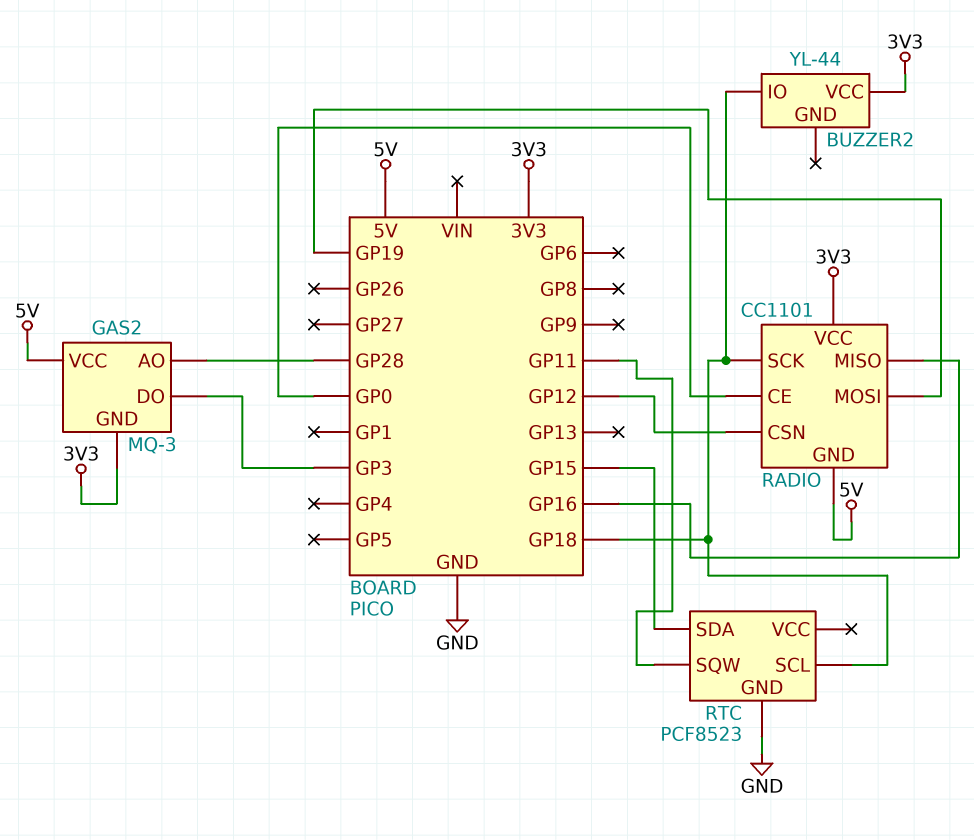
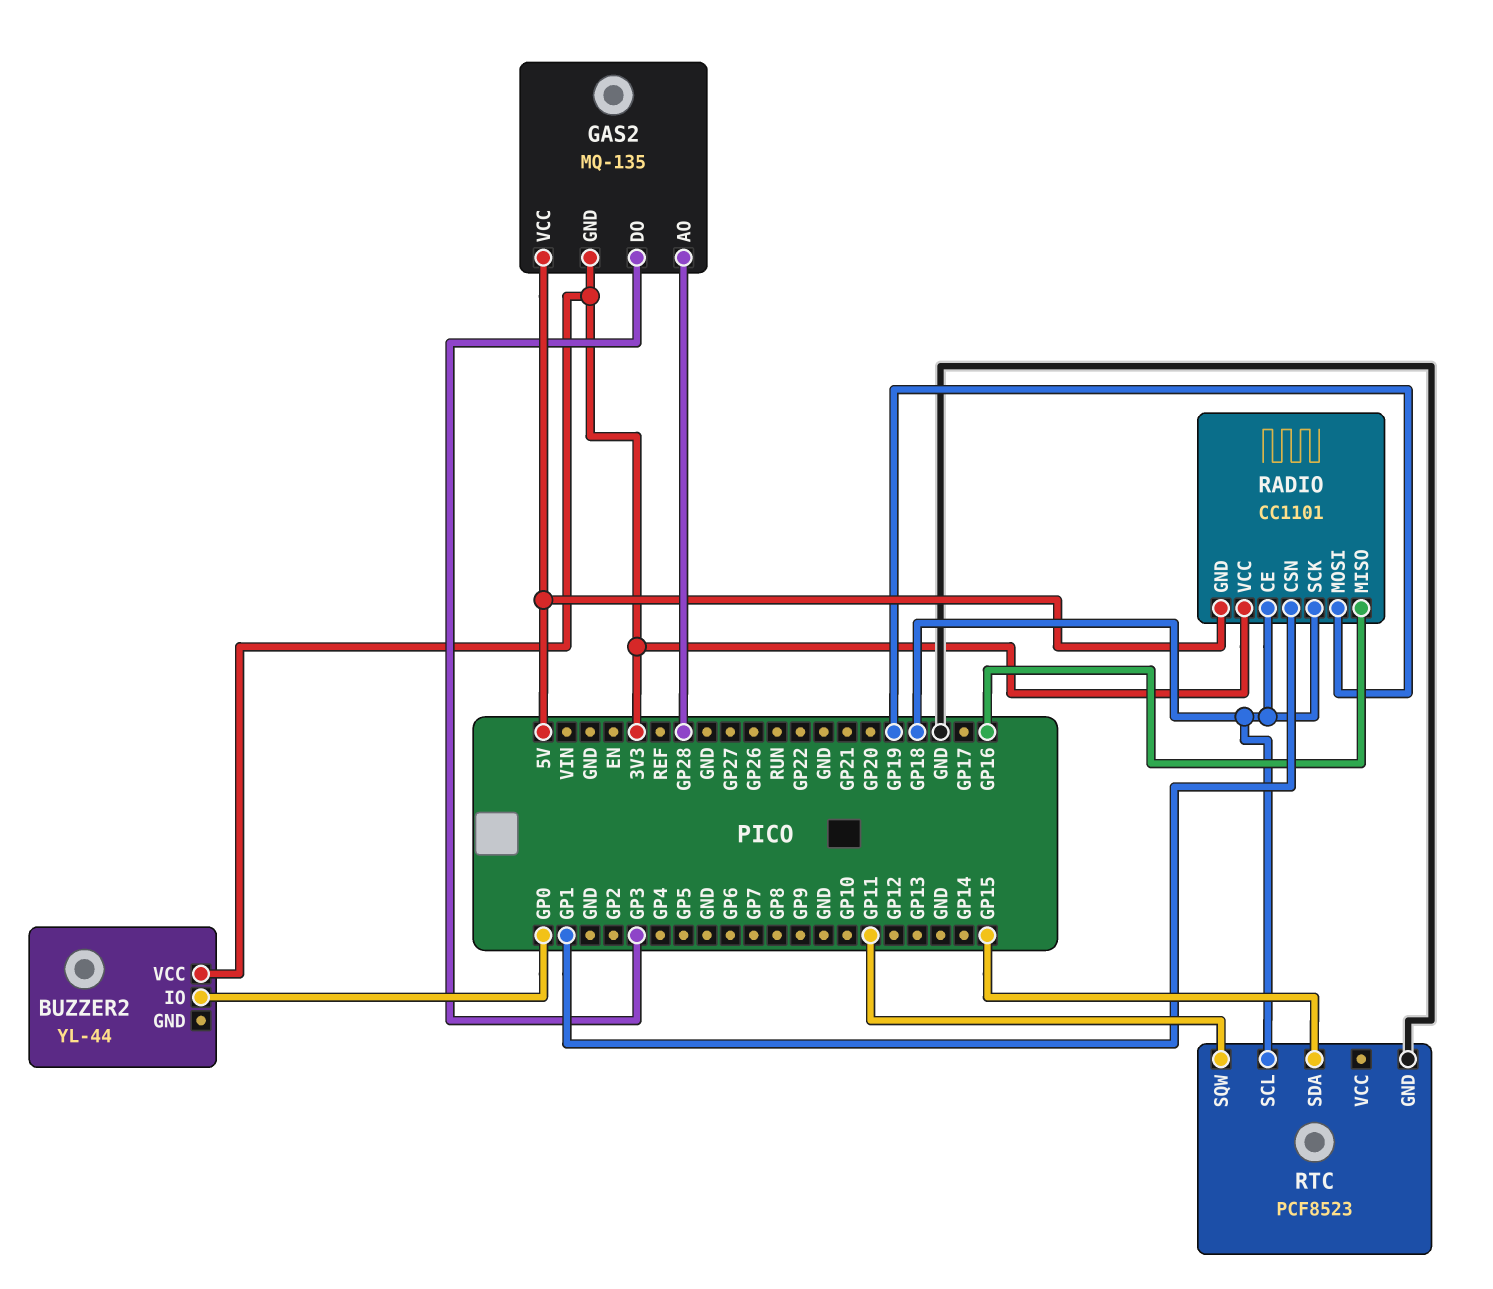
BUZZER2 pin IO: GP18 -> GP0
GAS2: MQ-3 -> MQ-135
RADIO pin CE: GP0 -> GP18
RADIO pin CSN: GP12 -> GP1

